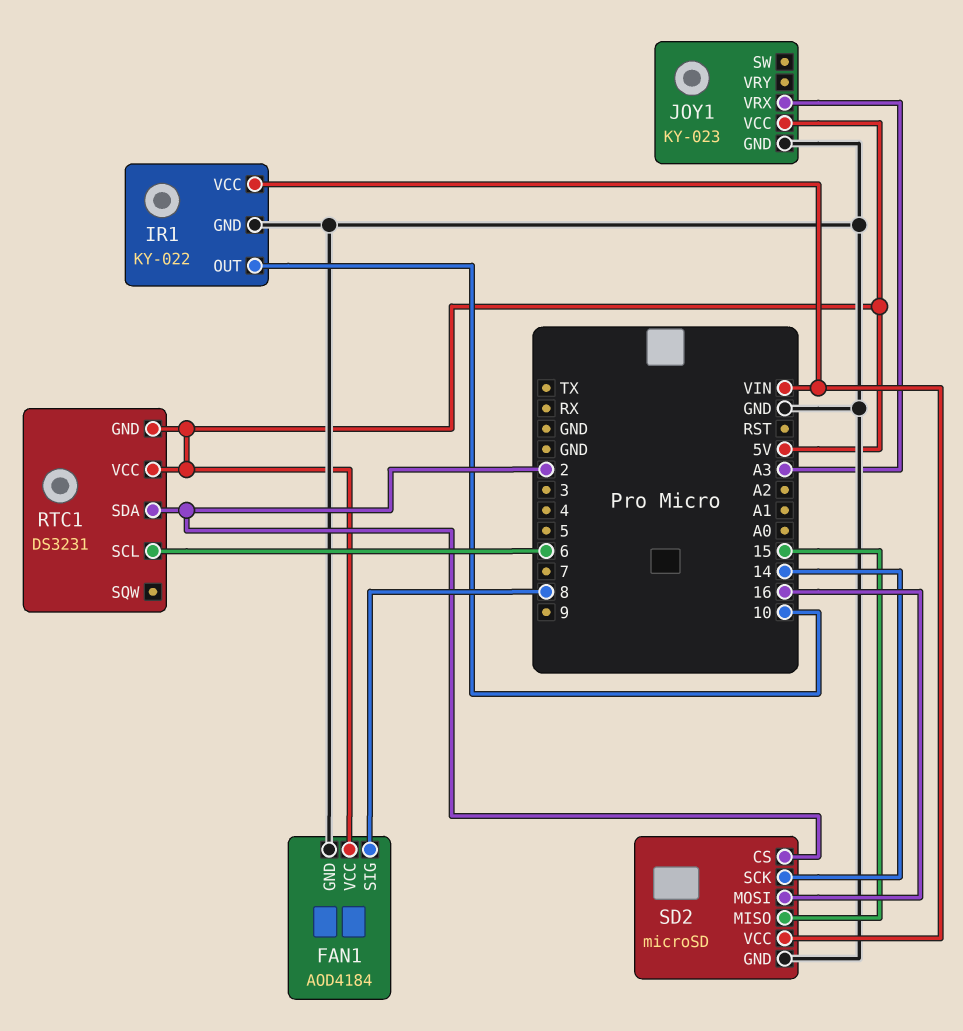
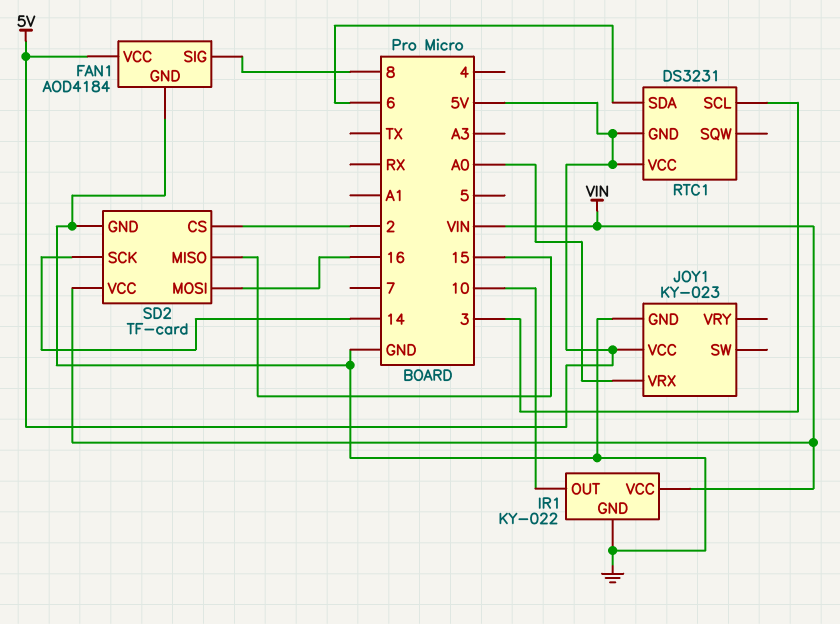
JOY1 pin VRX: A3 -> A0
RTC1 pin SCL: 6 -> 3
RTC1 pin SDA: 2 -> 6
SD2: microSD -> TF-card

